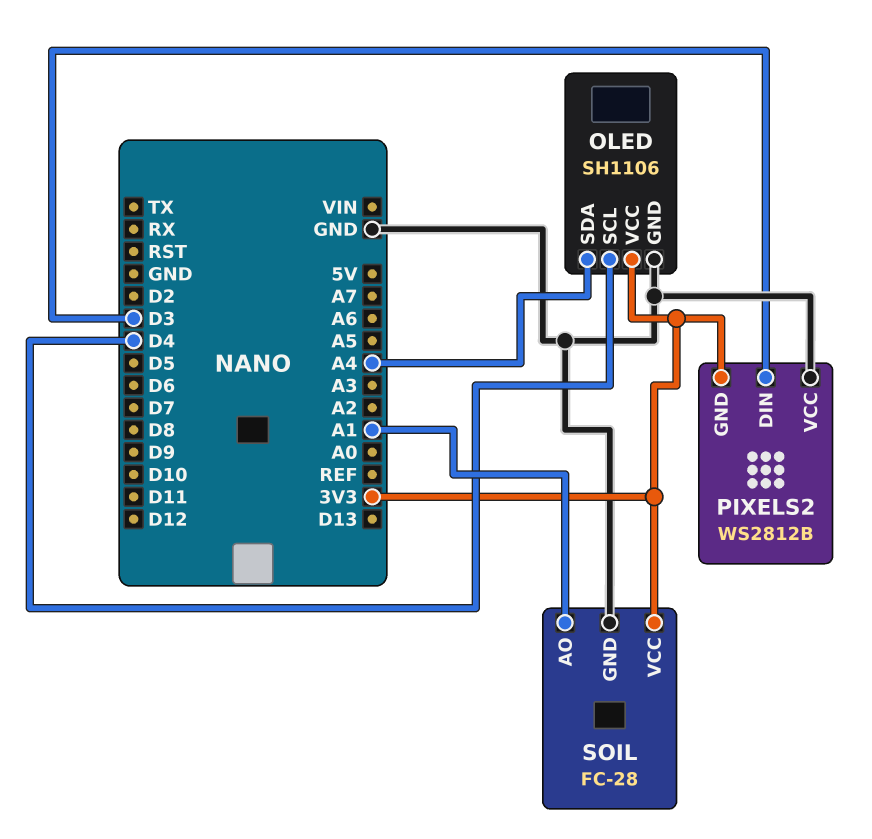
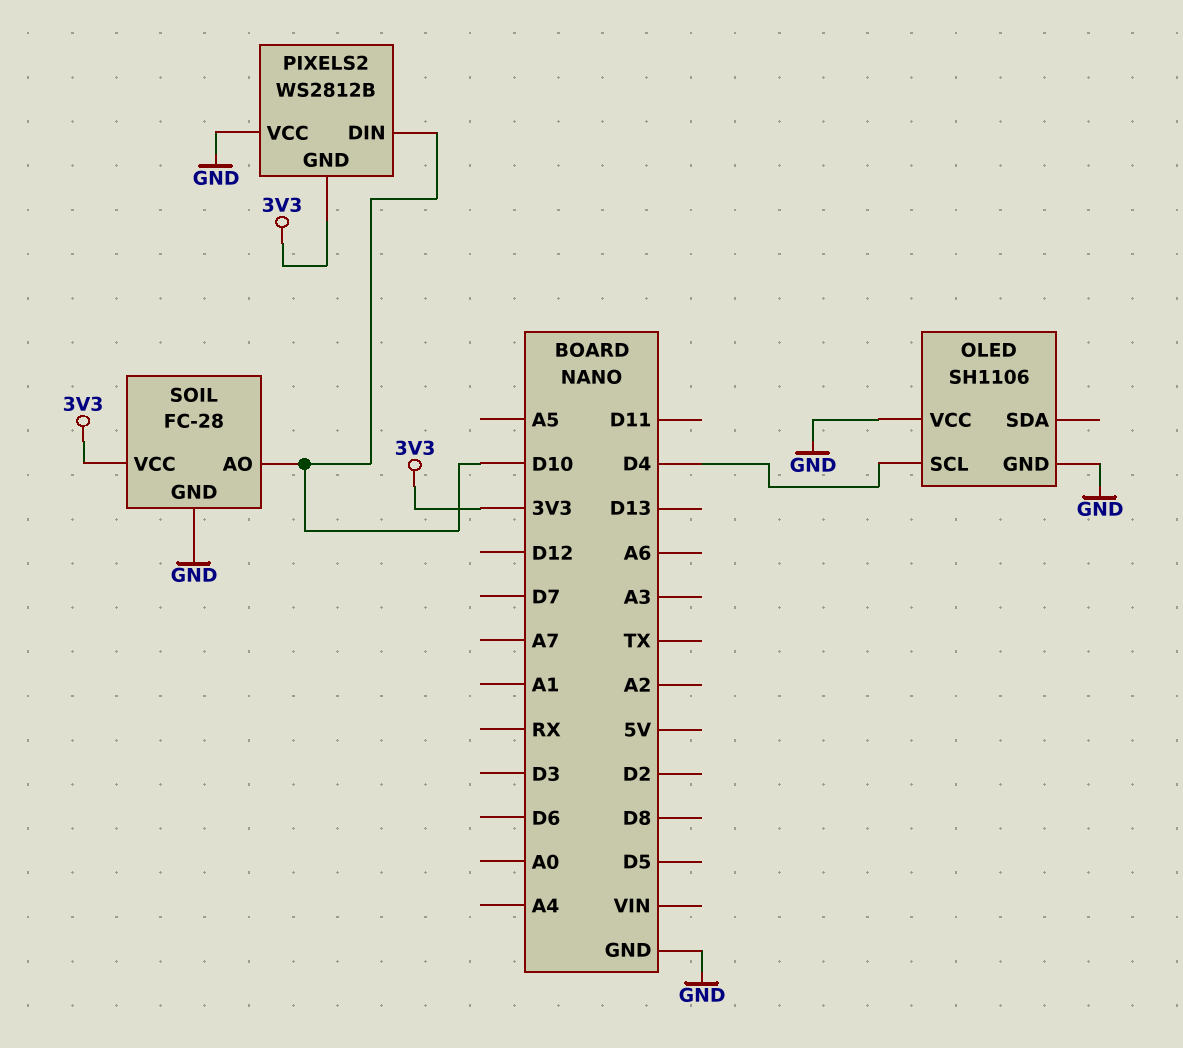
OLED pin SDA: A4 -> none
OLED pin VCC: 3V3 -> GND
PIXELS2 pin DIN: D3 -> D10
SOIL pin AO: A1 -> D10

